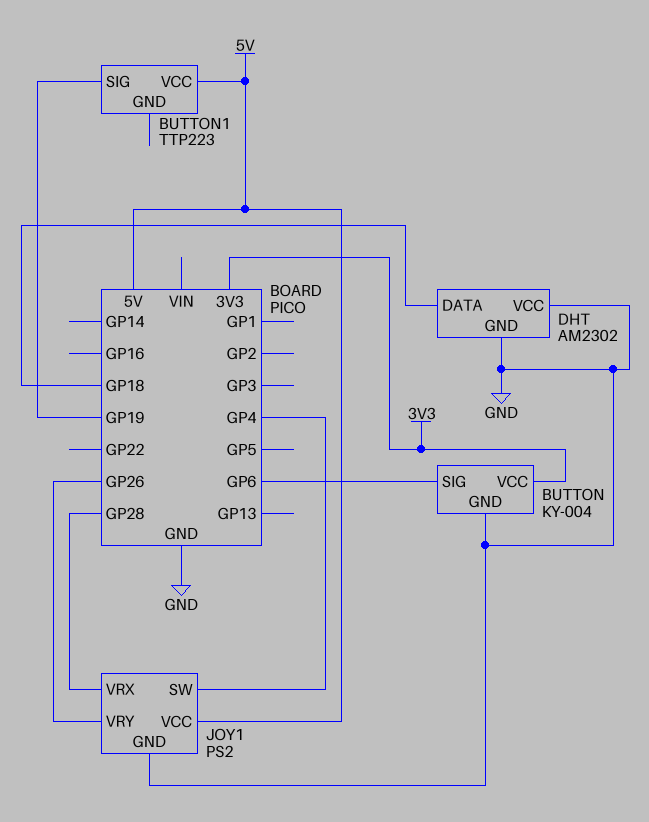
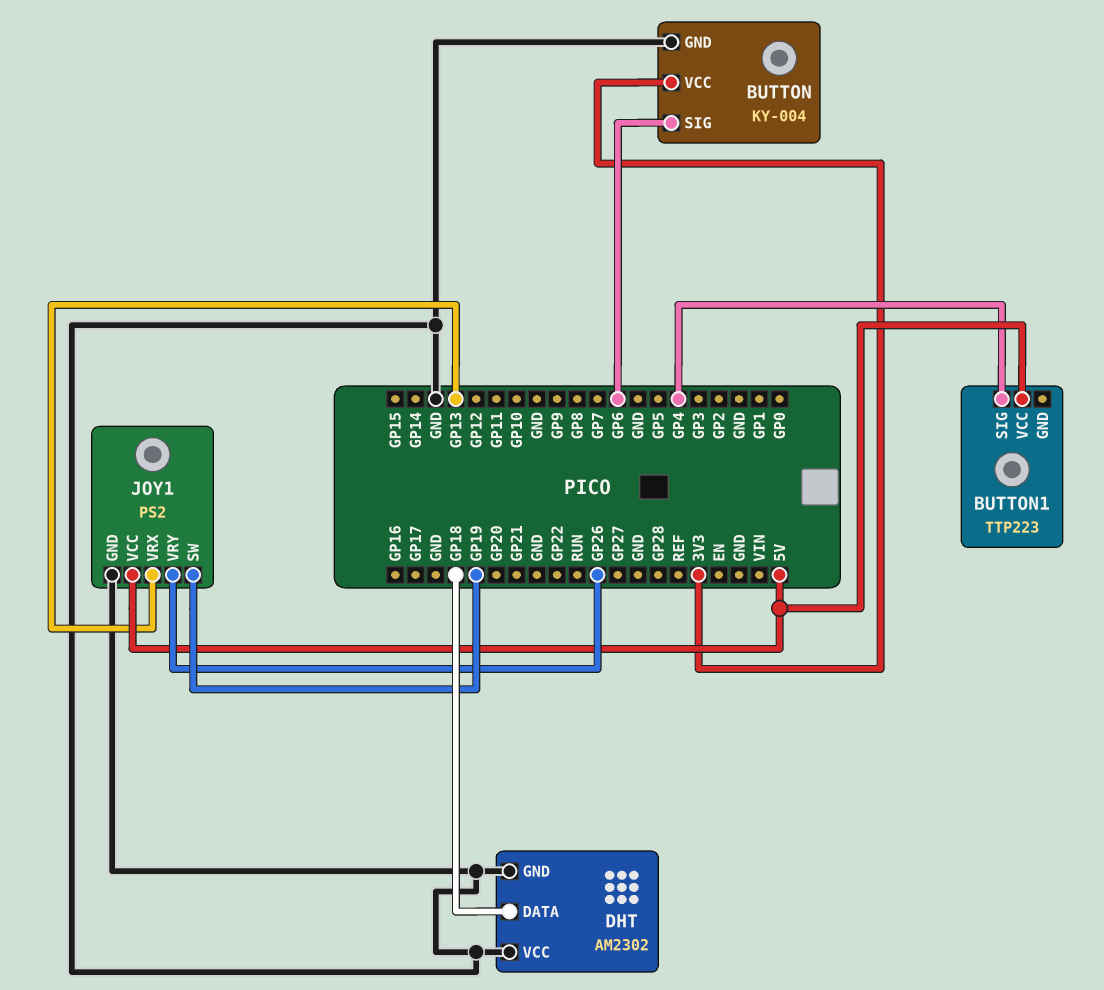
BUTTON1 pin SIG: GP19 -> GP4
JOY1 pin SW: GP4 -> GP19
JOY1 pin VRX: GP28 -> GP13

